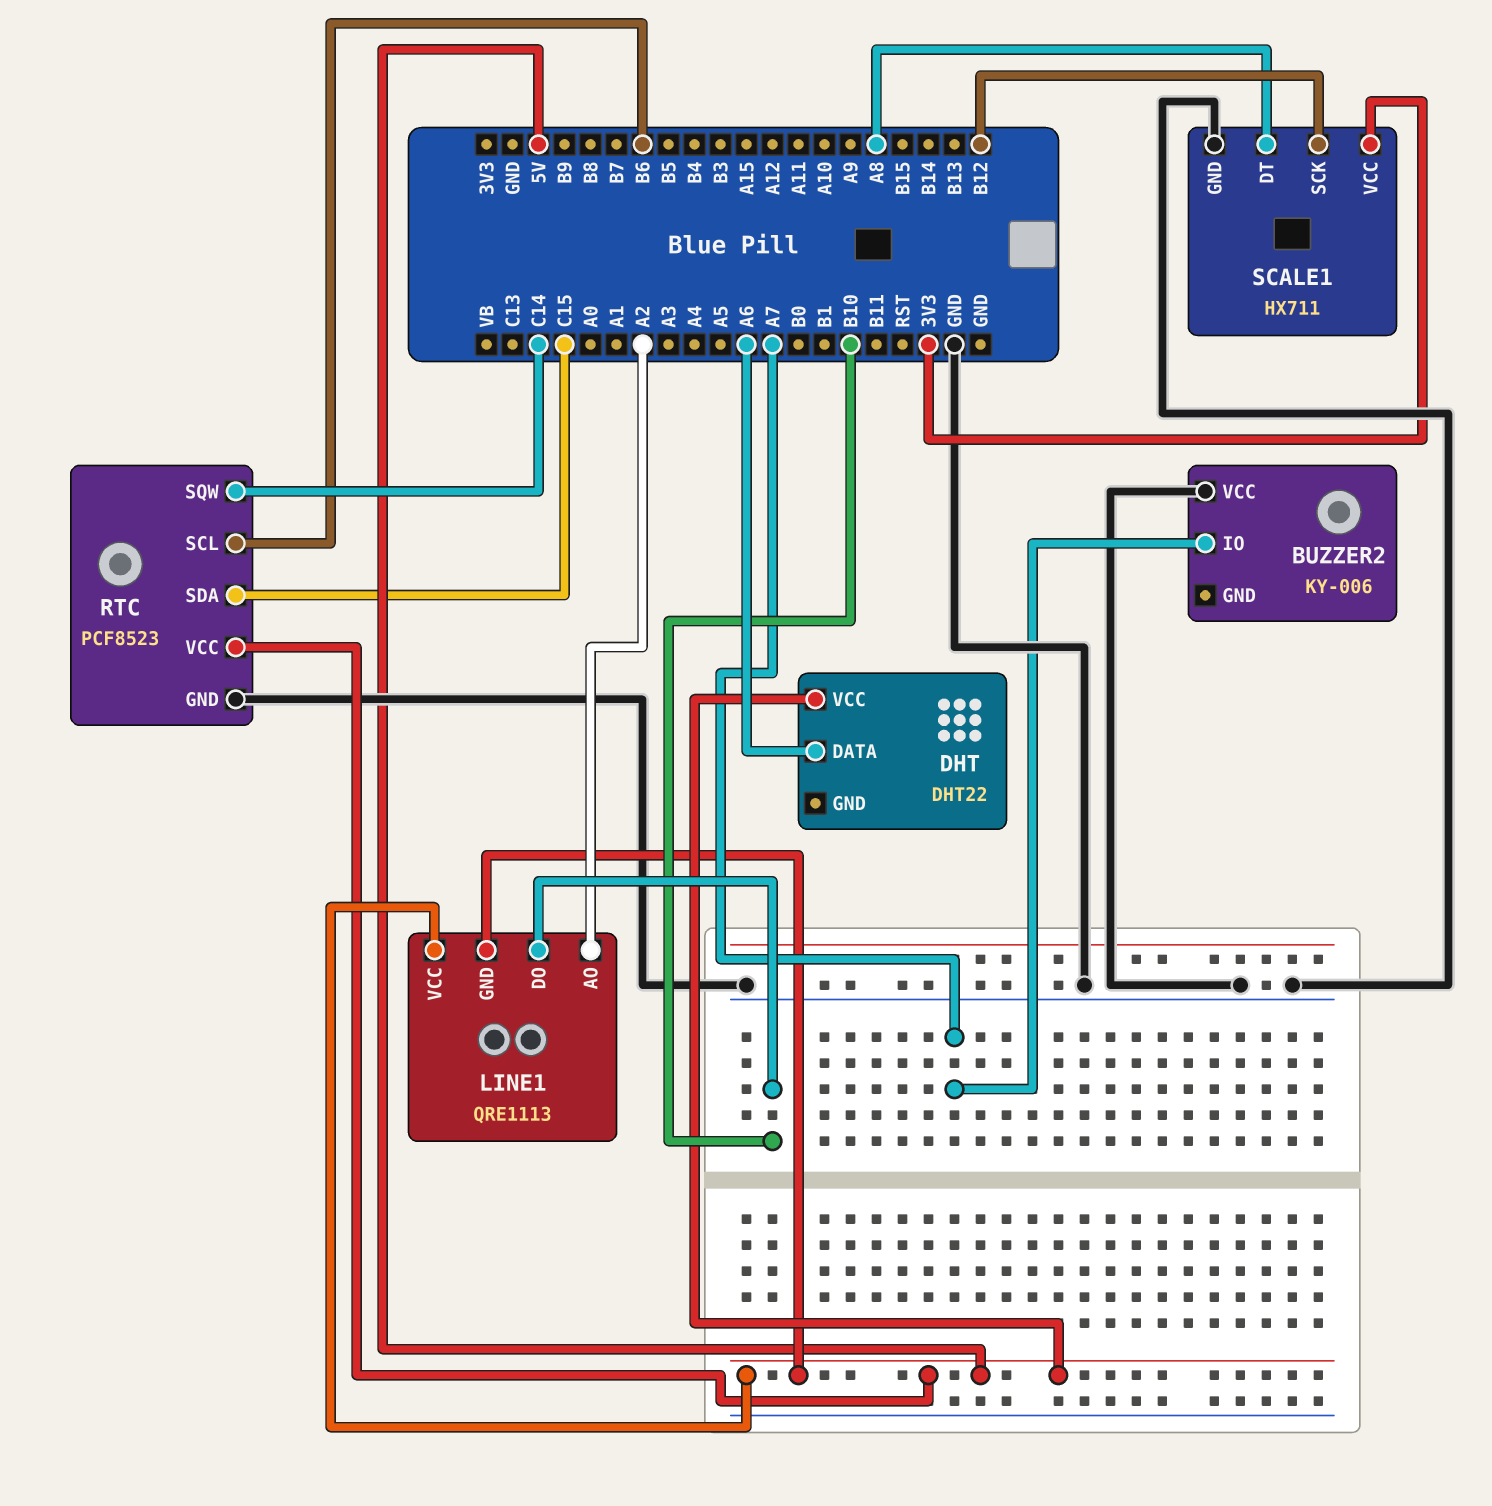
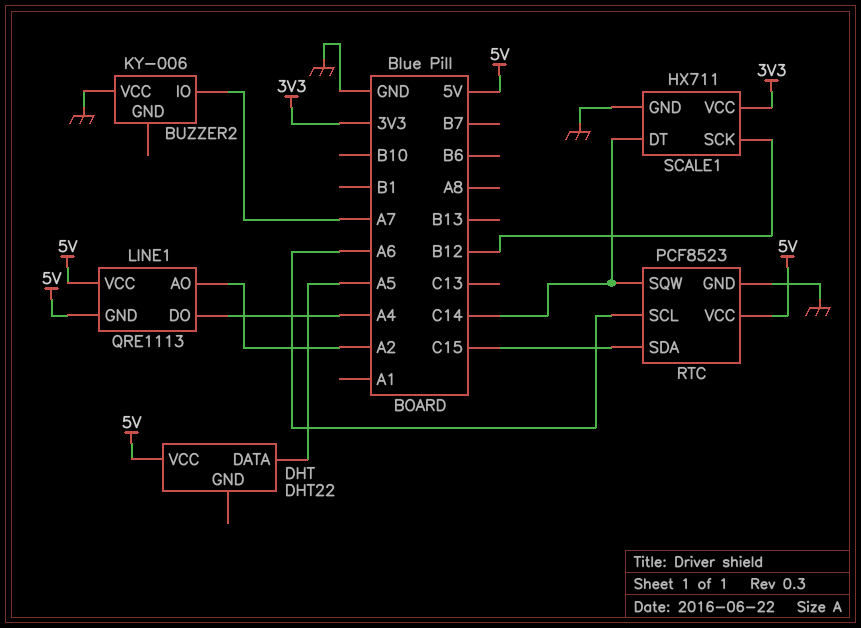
DHT pin DATA: A6 -> A5
LINE1 pin DO: B10 -> A4
RTC pin SCL: B6 -> A6
SCALE1 pin DT: A8 -> C14

